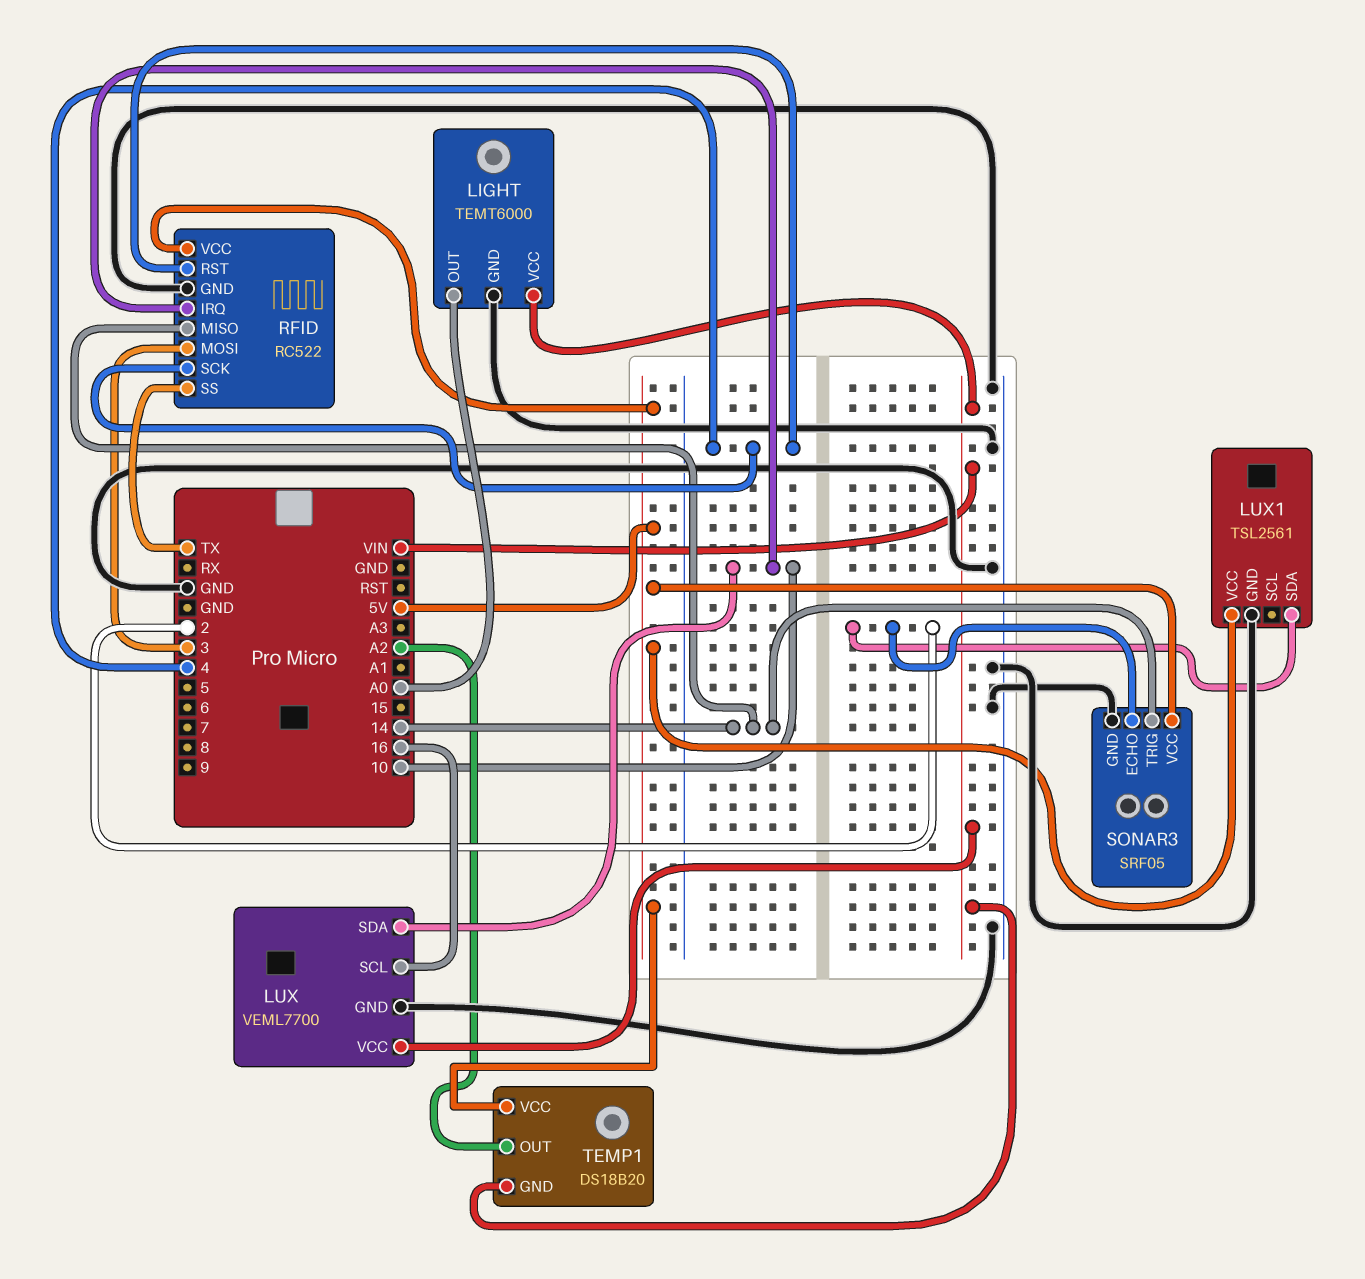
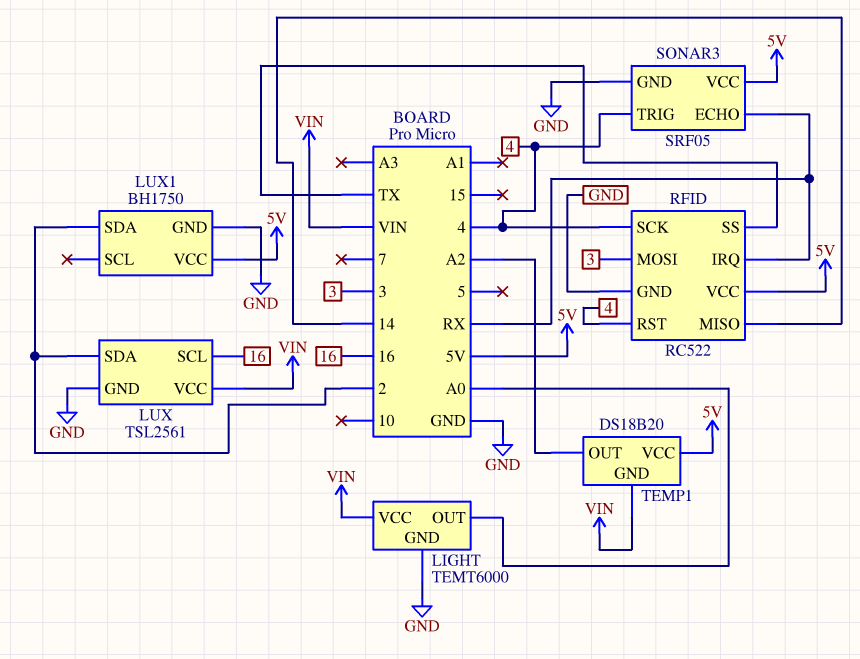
LUX: VEML7700 -> TSL2561
LUX pin SDA: 10 -> 2
LUX1: TSL2561 -> BH1750
RFID pin IRQ: 10 -> RX
SONAR3 pin ECHO: 2 -> RX
SONAR3 pin TRIG: 14 -> 4

